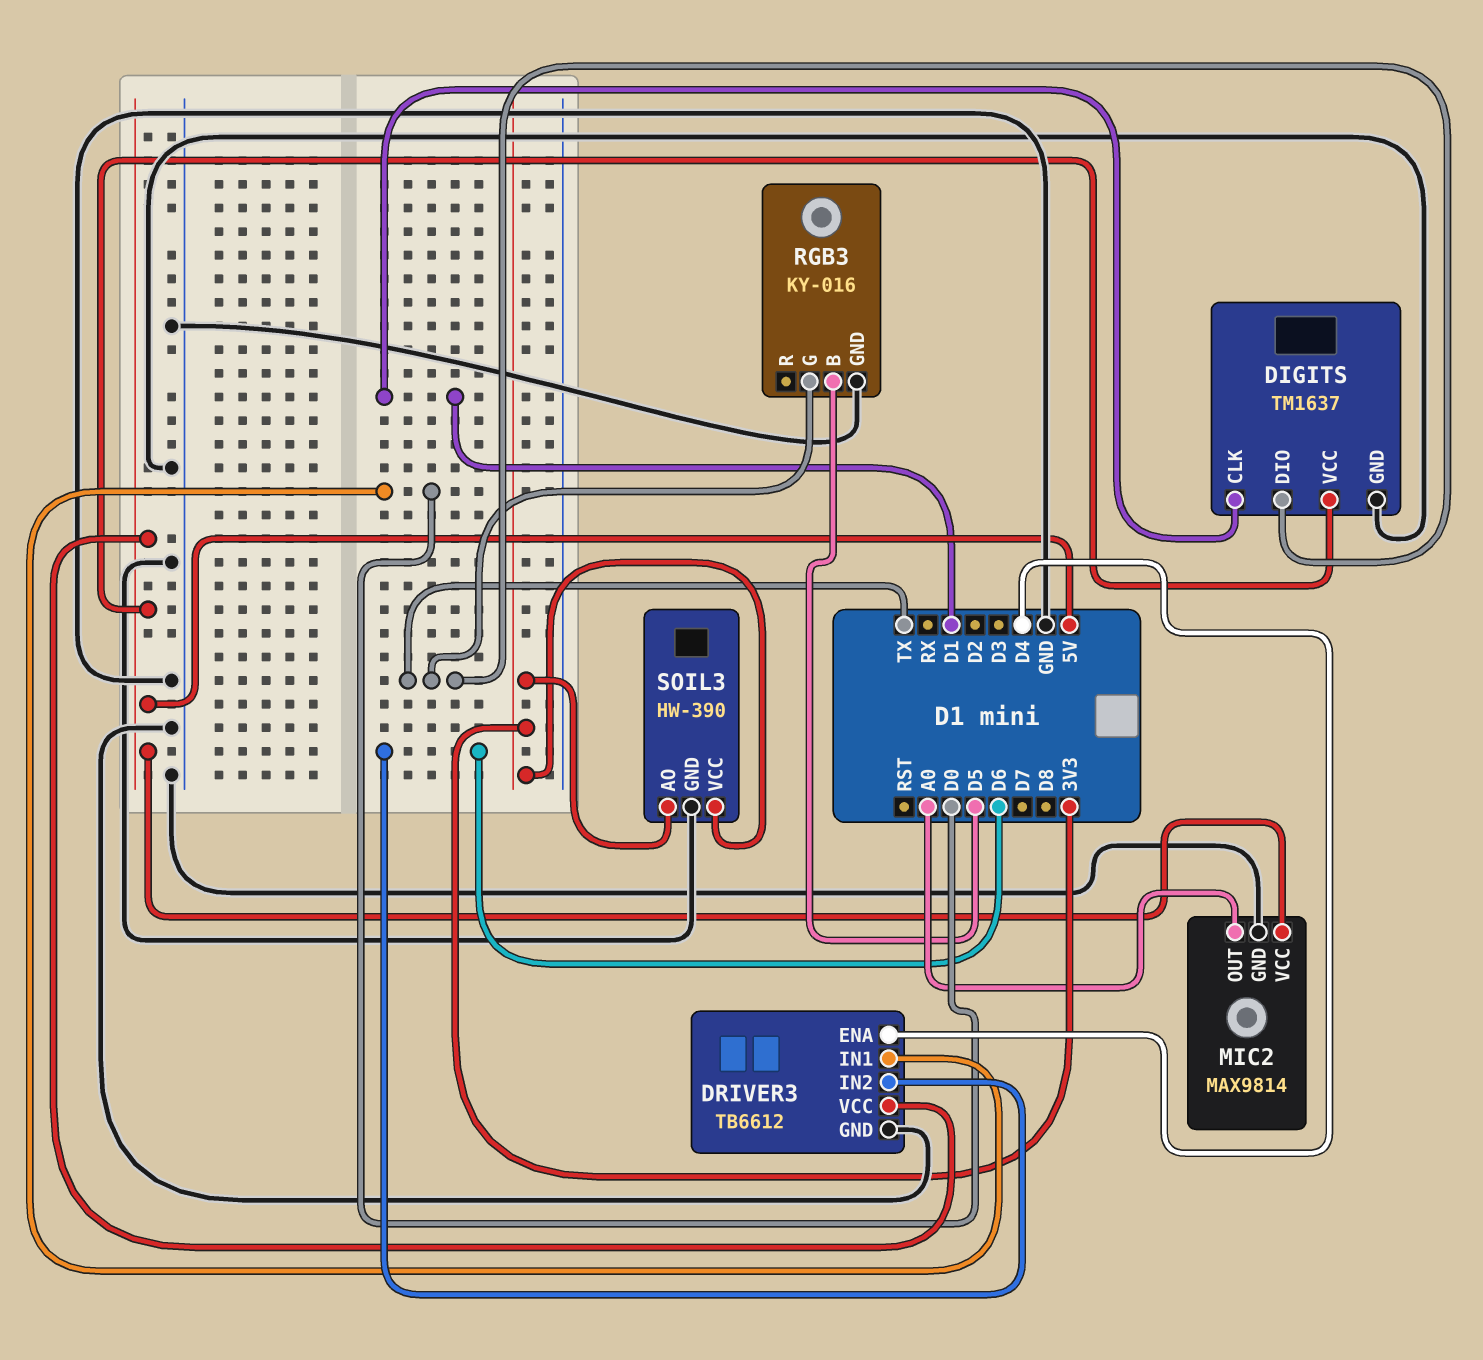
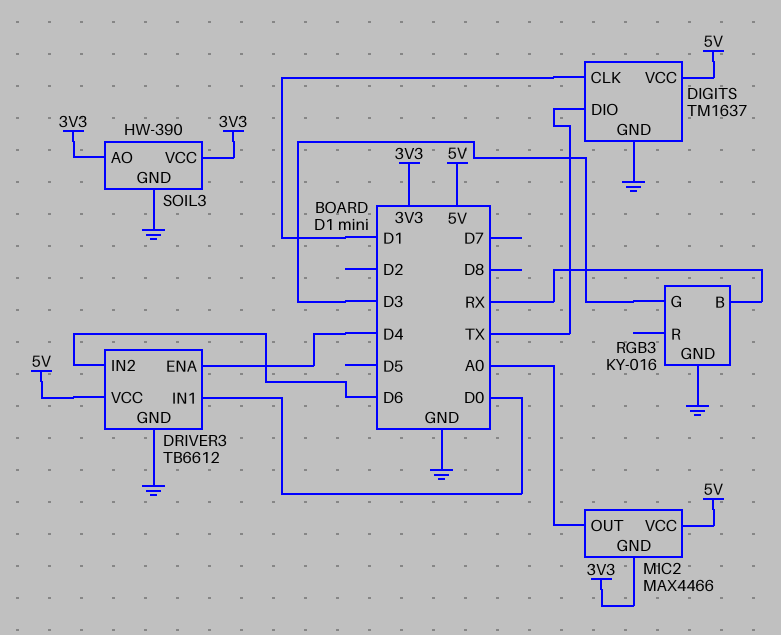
MIC2: MAX9814 -> MAX4466
MIC2 pin GND: GND -> 3V3
RGB3 pin B: D5 -> RX
RGB3 pin G: TX -> D3

